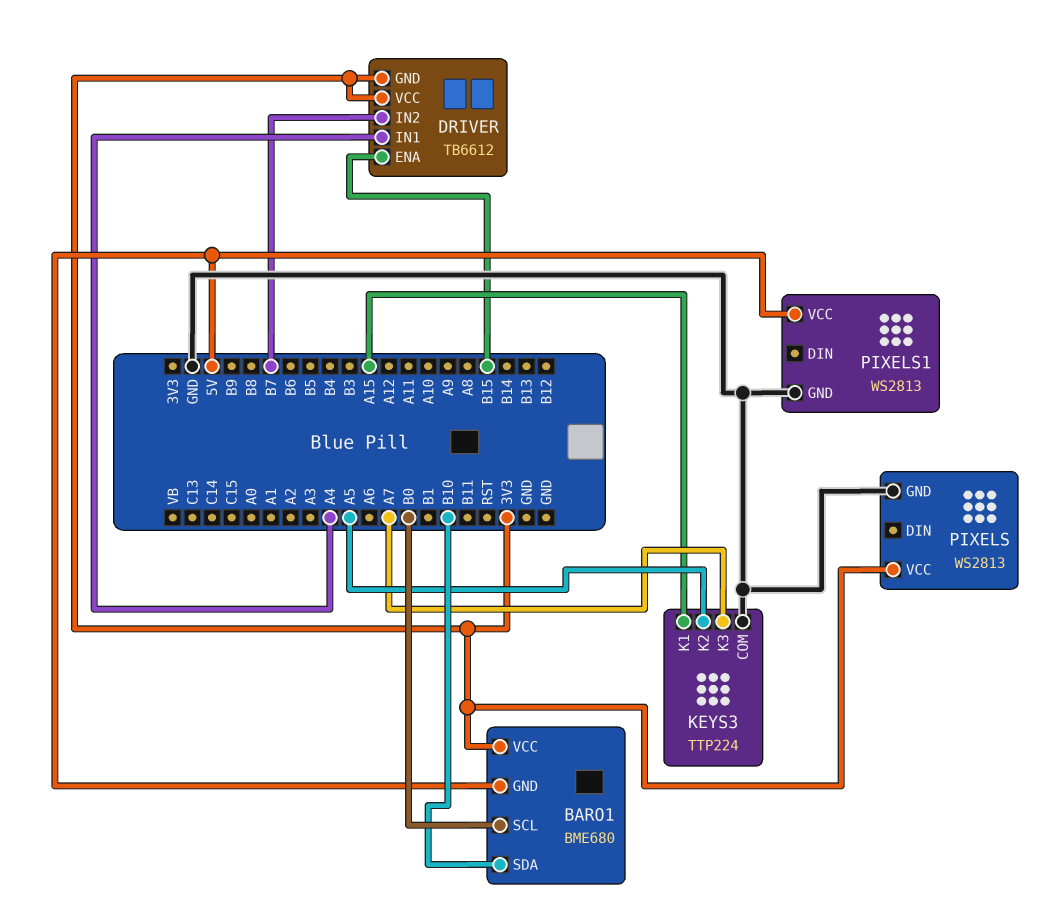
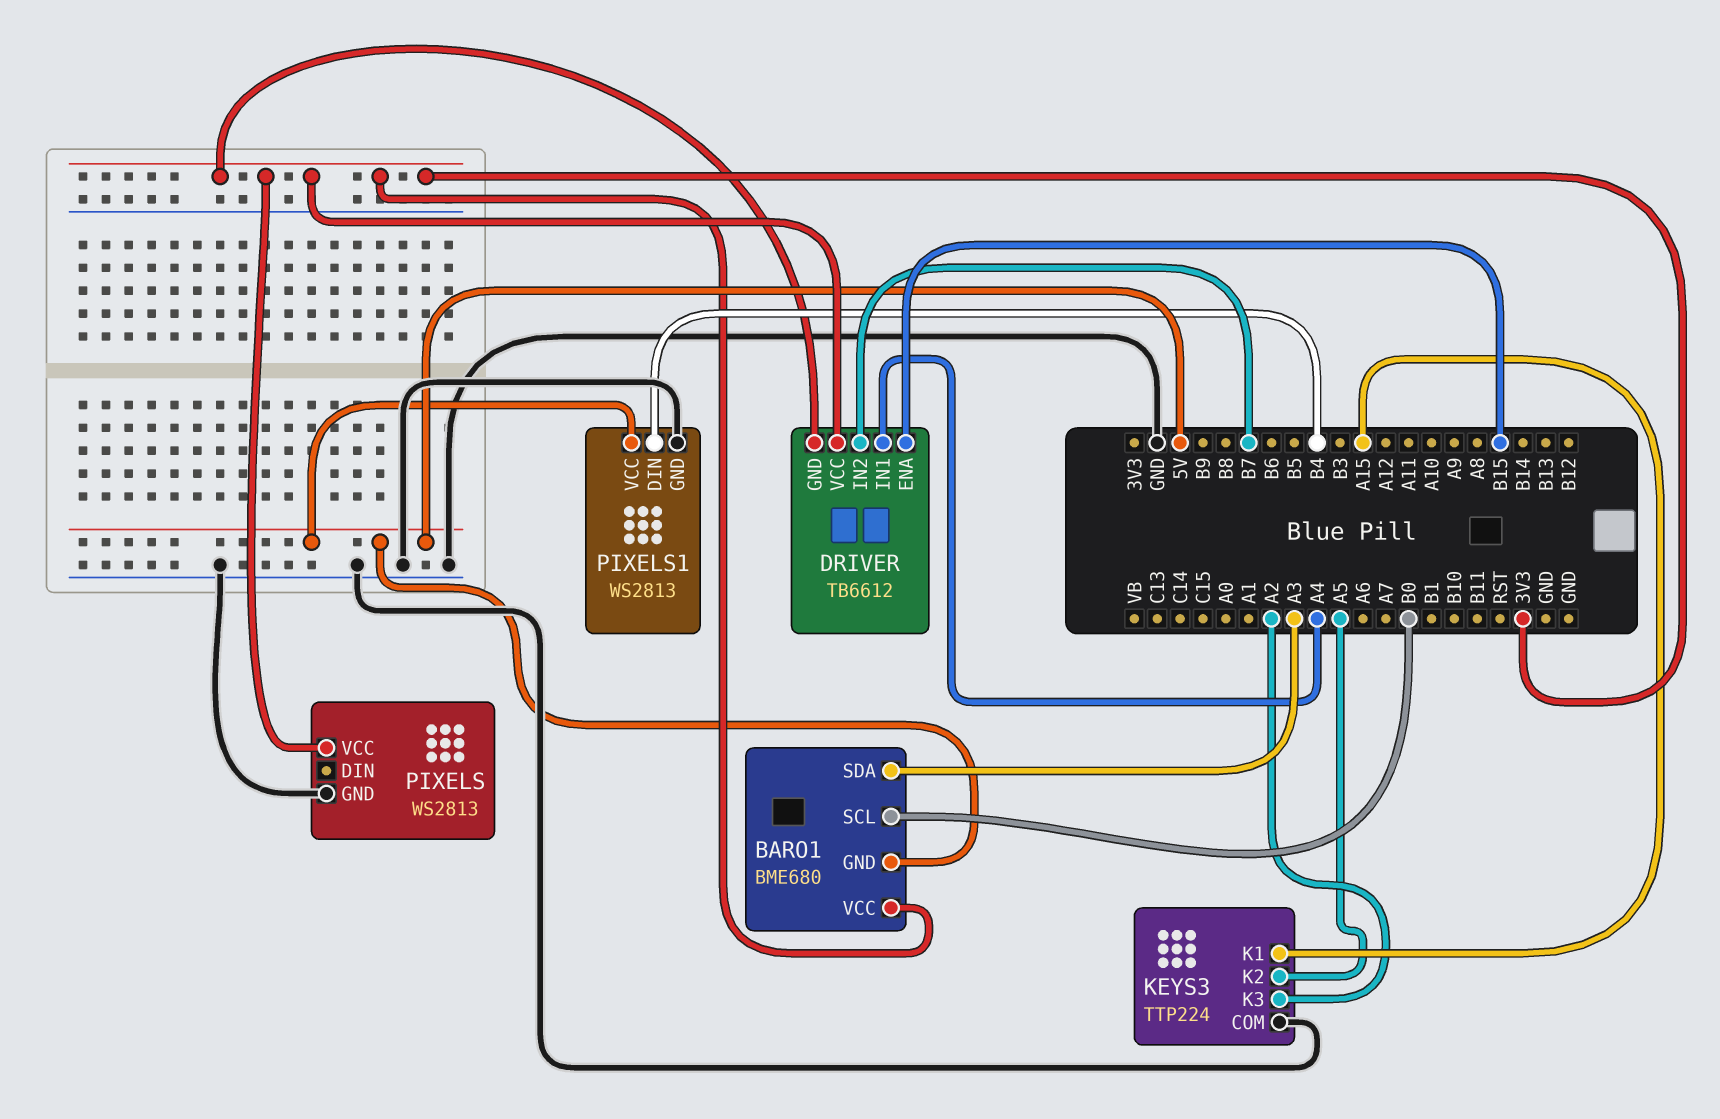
BARO1 pin SDA: B10 -> A3
KEYS3 pin K3: A7 -> A2
PIXELS1 pin DIN: none -> B4

